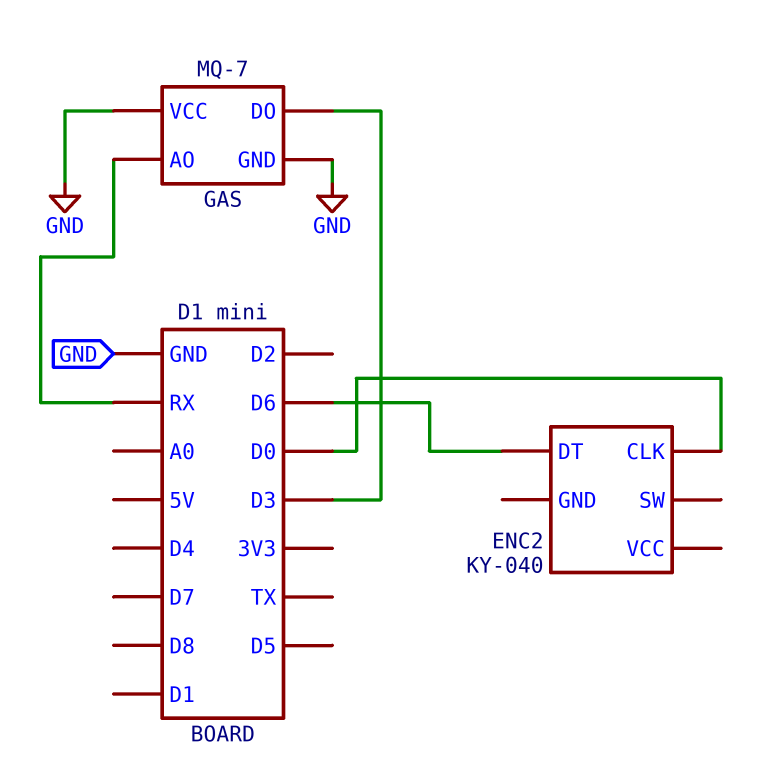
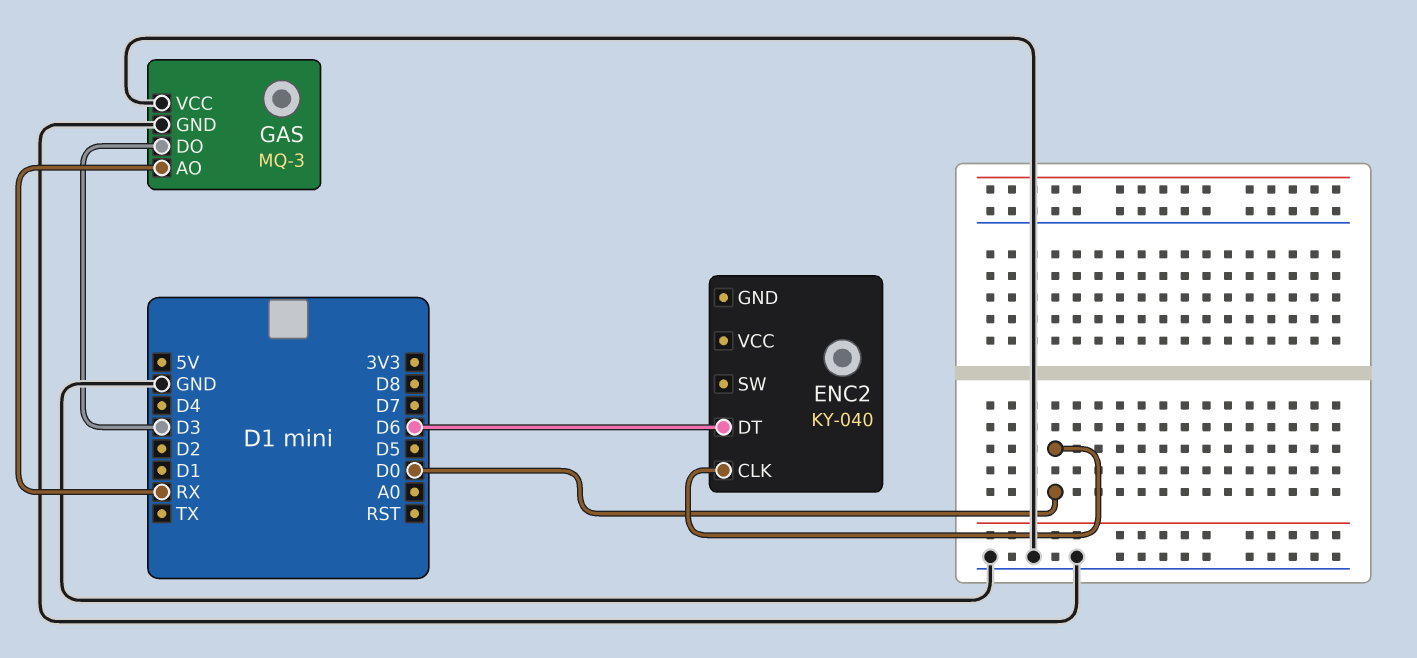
GAS: MQ-7 -> MQ-3

